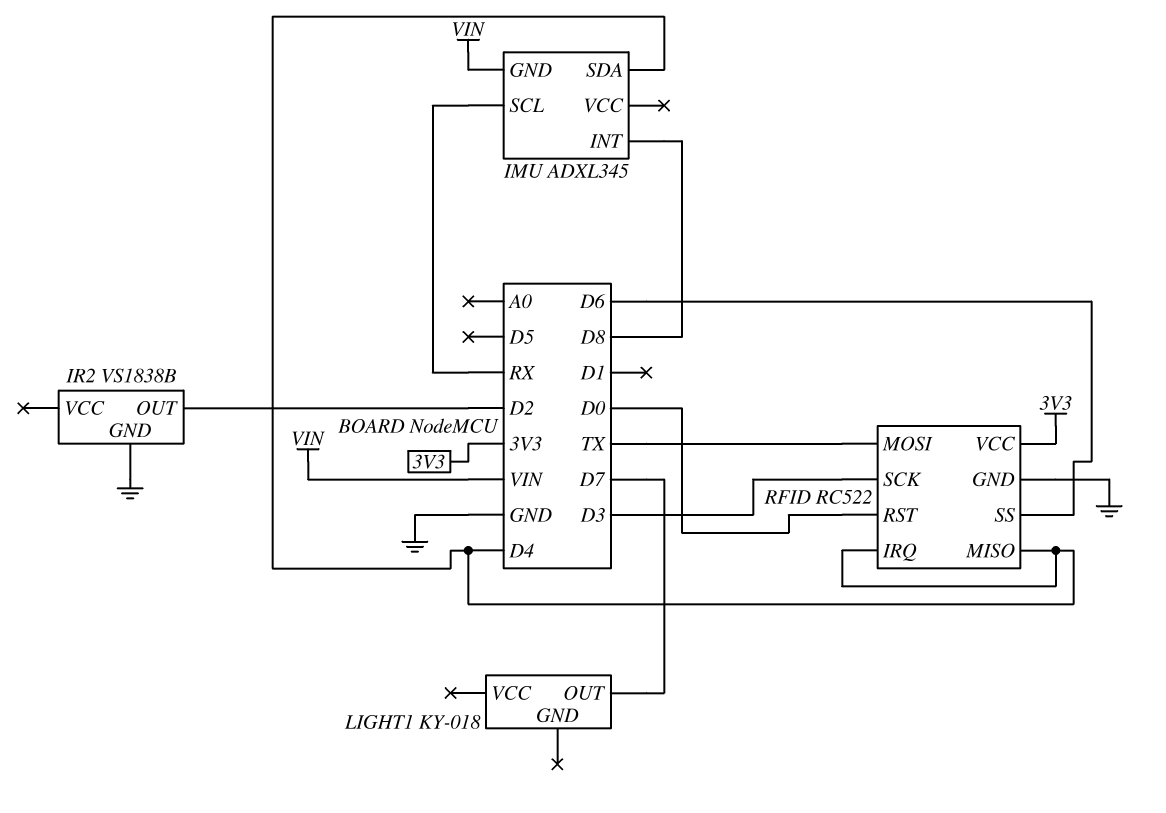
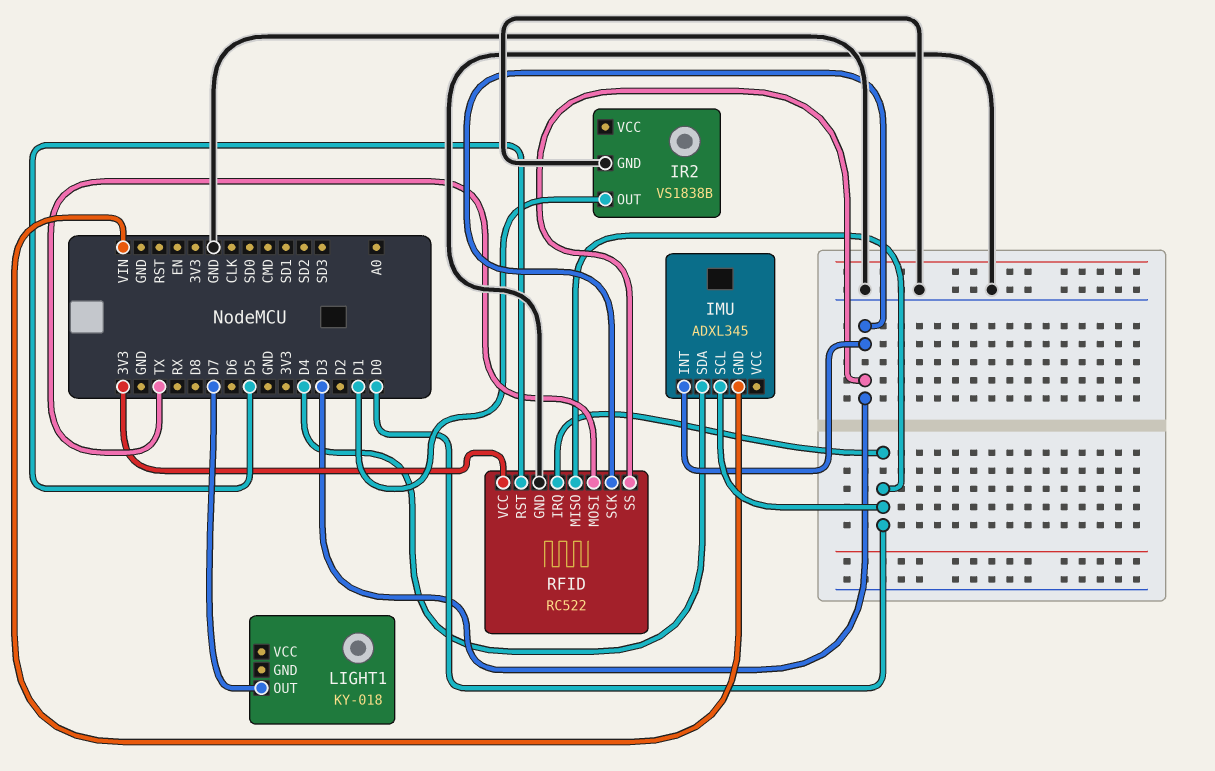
IMU pin INT: D8 -> D3
IMU pin SCL: RX -> D0
IR2 pin OUT: D2 -> D1
RFID pin IRQ: D4 -> D0
RFID pin MISO: D4 -> D0
RFID pin RST: D0 -> D5
RFID pin SS: D6 -> D3

